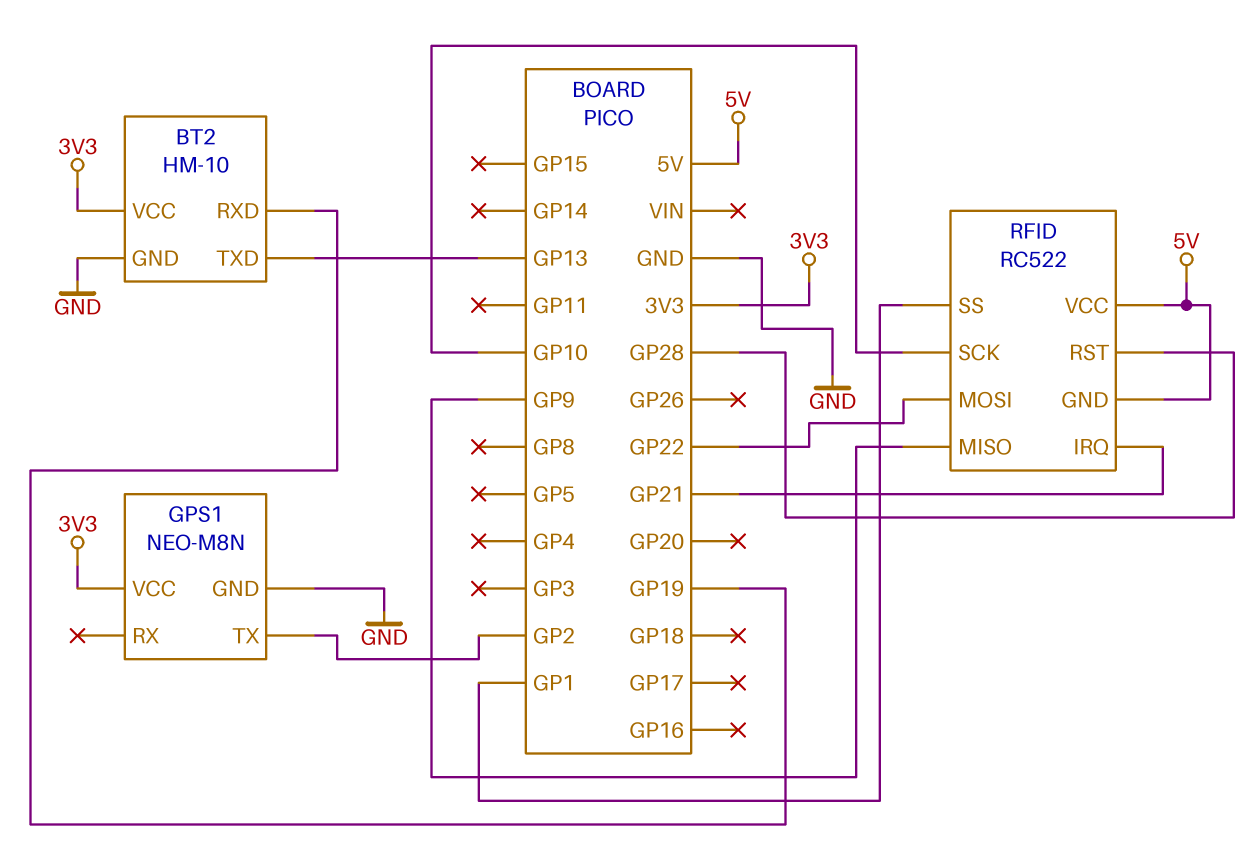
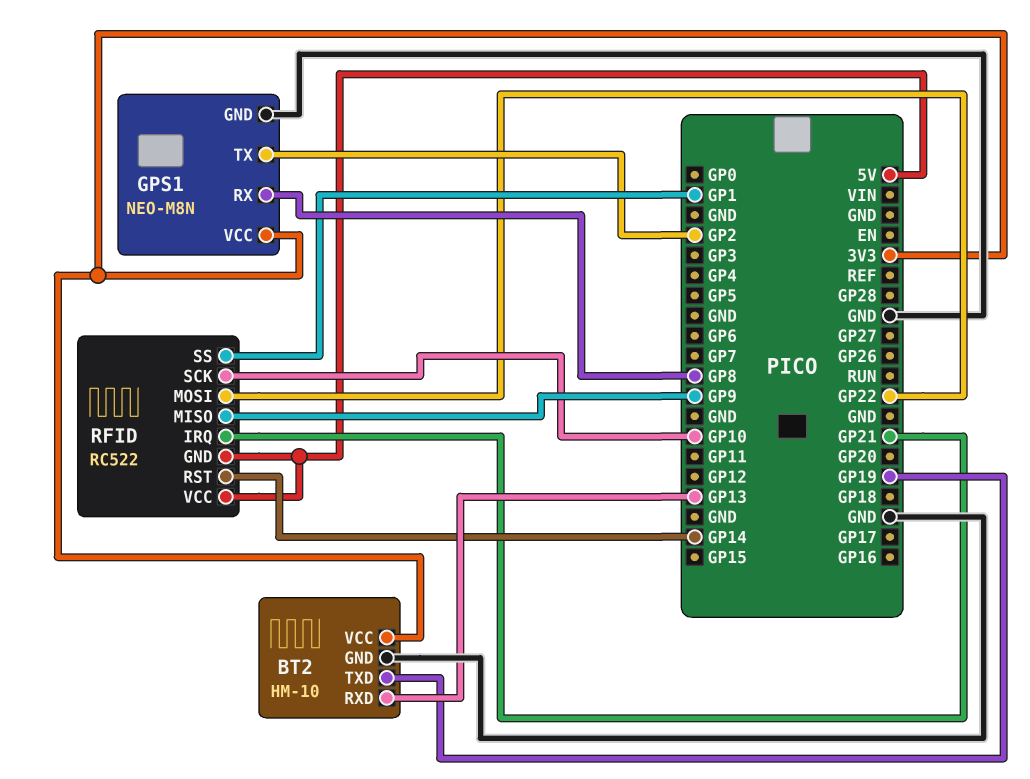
BT2 pin RXD: GP19 -> GP13
BT2 pin TXD: GP13 -> GP19
GPS1 pin RX: none -> GP8
RFID pin RST: GP28 -> GP14

